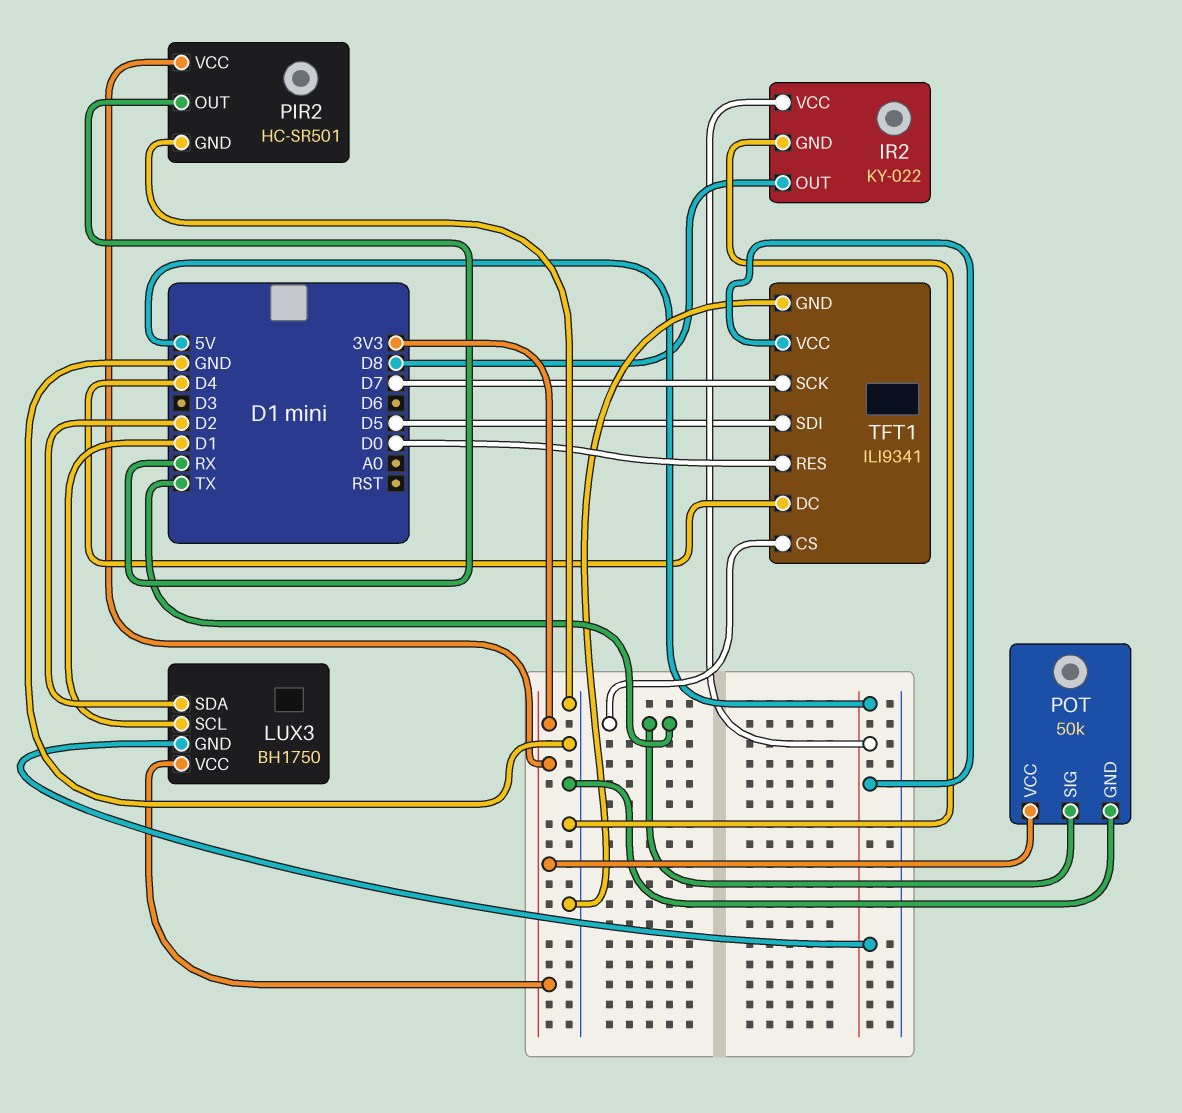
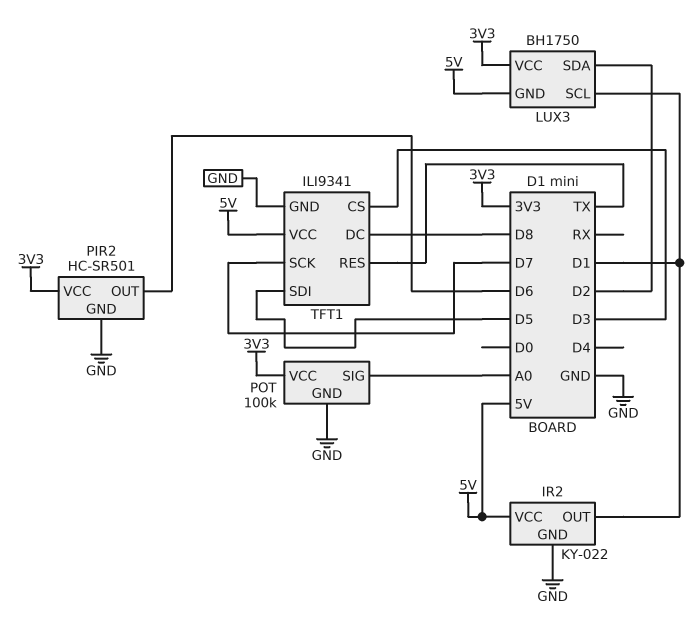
IR2 pin OUT: D8 -> D1
PIR2 pin OUT: RX -> D6
POT: 50k -> 100k
POT pin SIG: TX -> A0
TFT1 pin CS: TX -> D3
TFT1 pin DC: D4 -> D8
TFT1 pin RES: D0 -> TX

